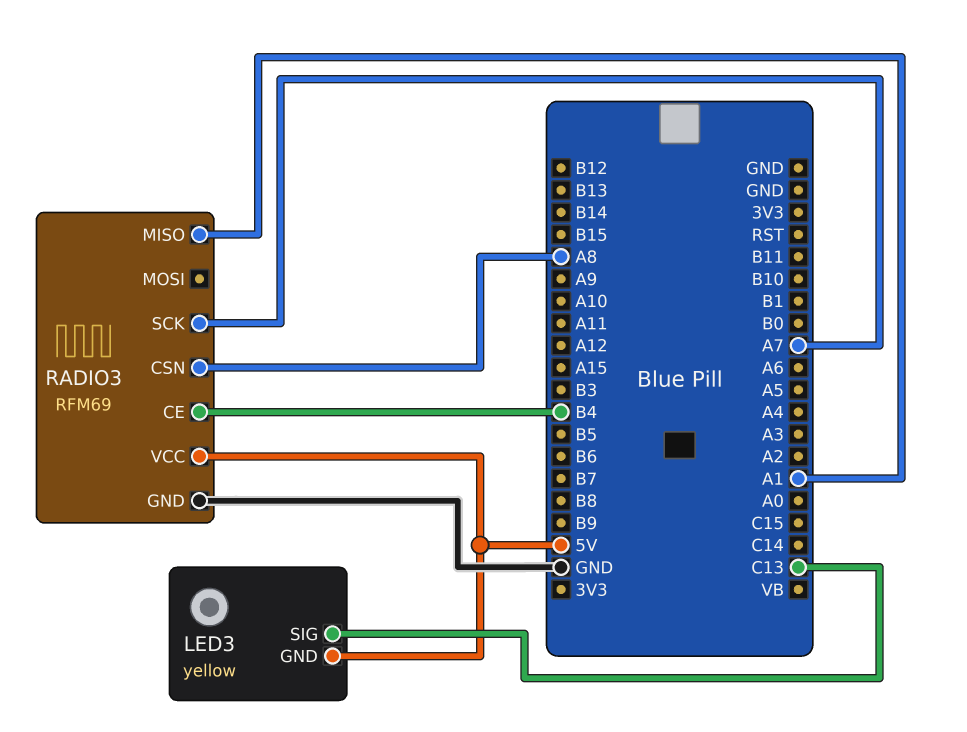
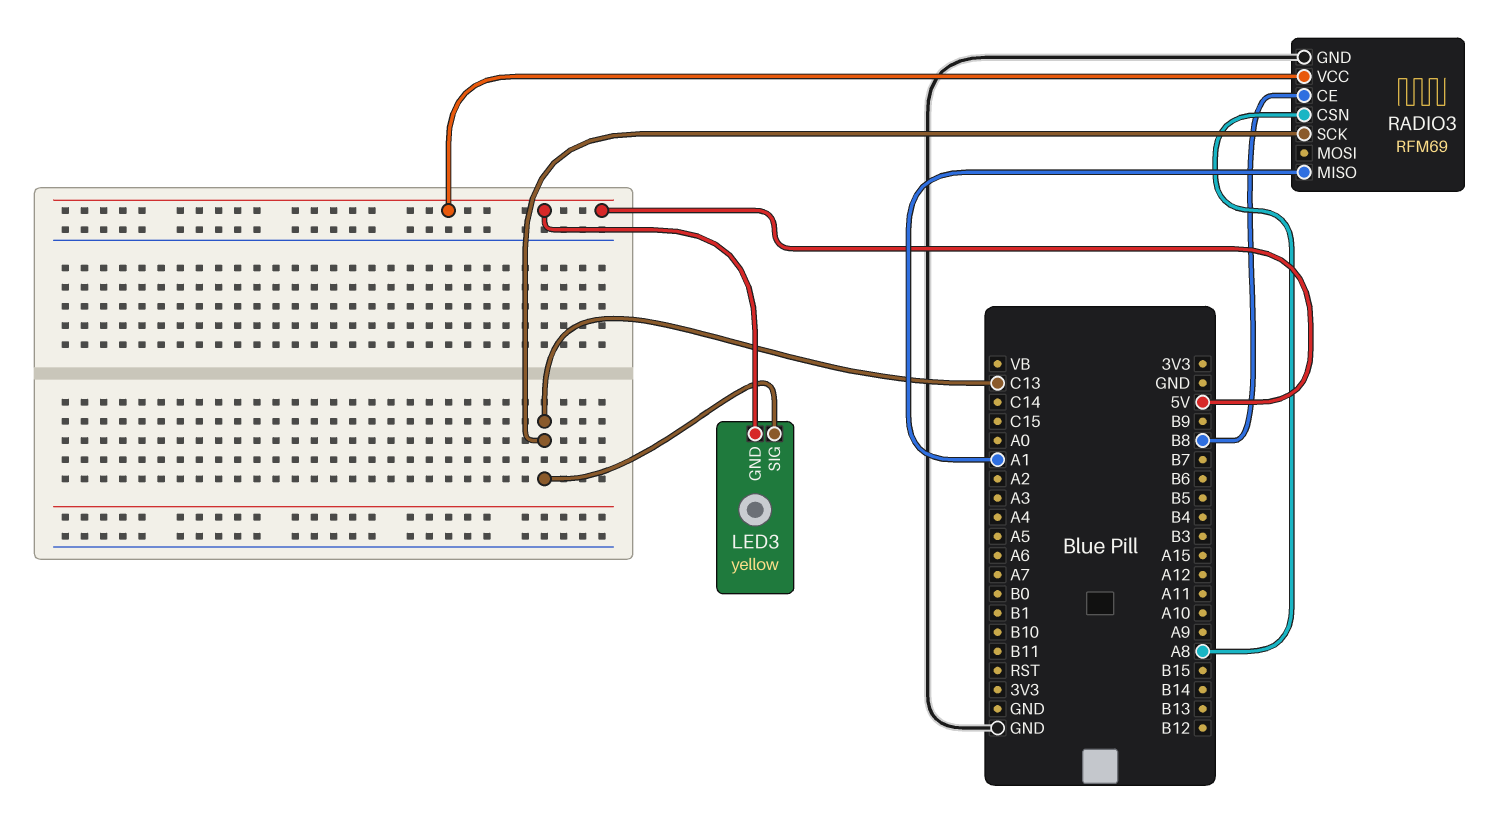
RADIO3 pin CE: B4 -> B8
RADIO3 pin SCK: A7 -> C13

